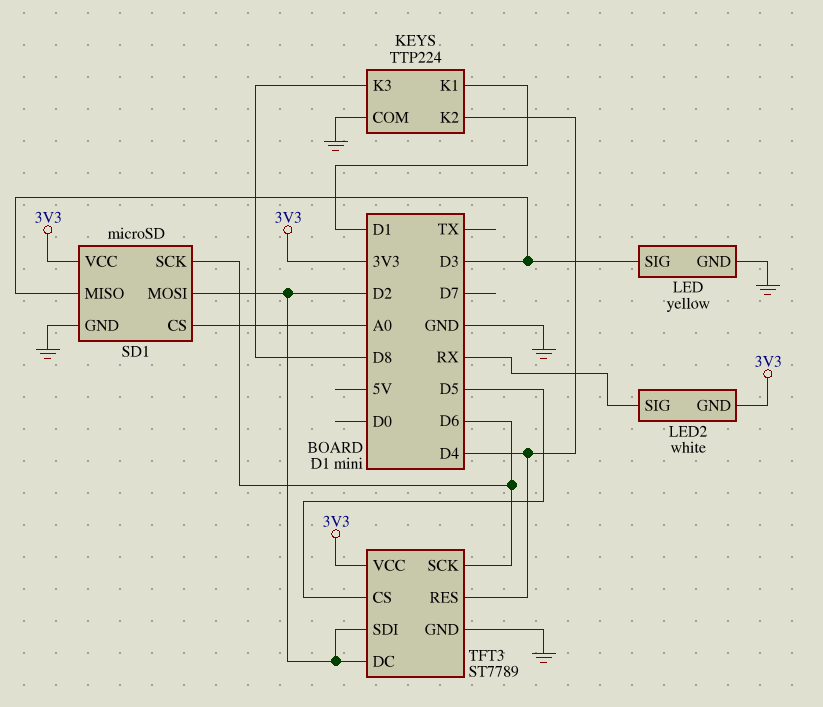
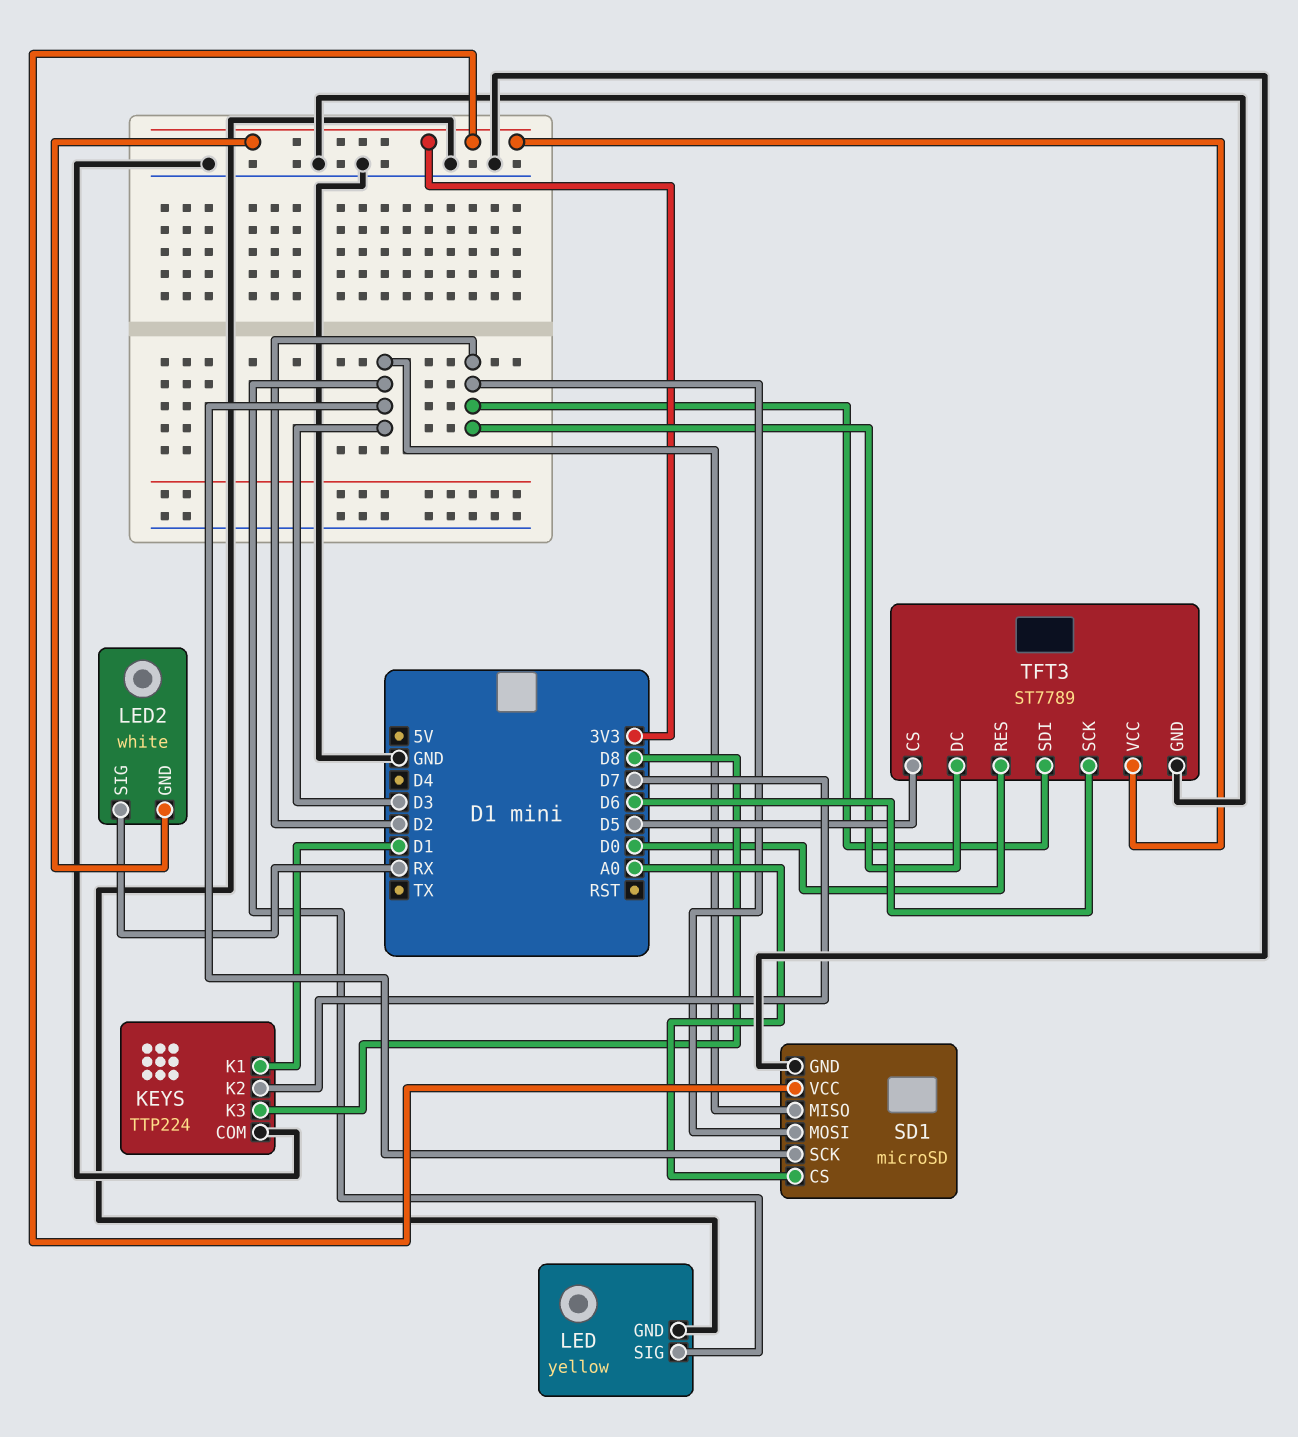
KEYS pin K2: D4 -> D7
SD1 pin SCK: D6 -> D3
TFT3 pin RES: D4 -> D0

